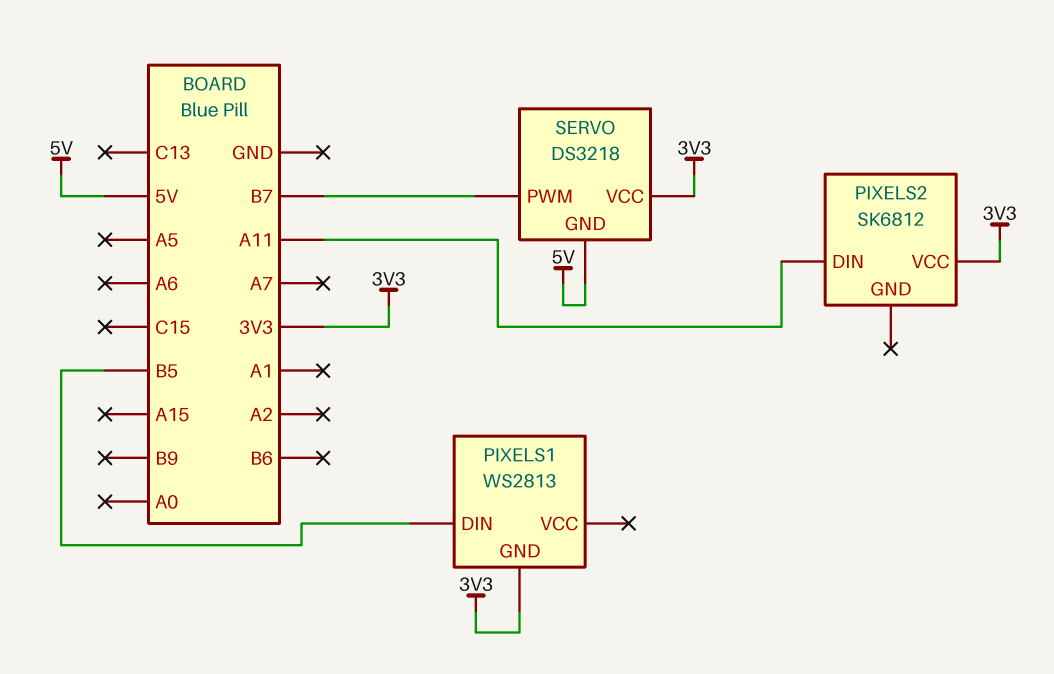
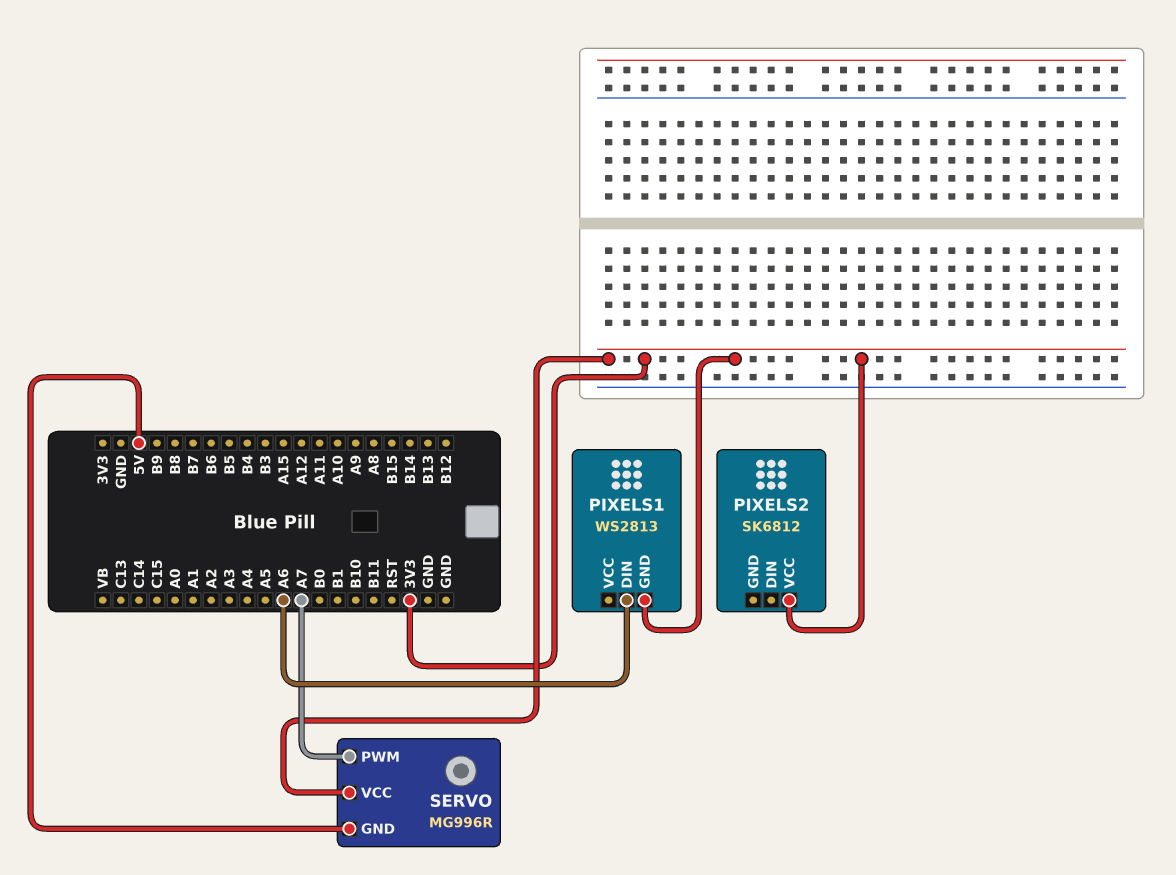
PIXELS1 pin DIN: B5 -> A6
PIXELS2 pin DIN: A11 -> none
SERVO: DS3218 -> MG996R
SERVO pin PWM: B7 -> A7

